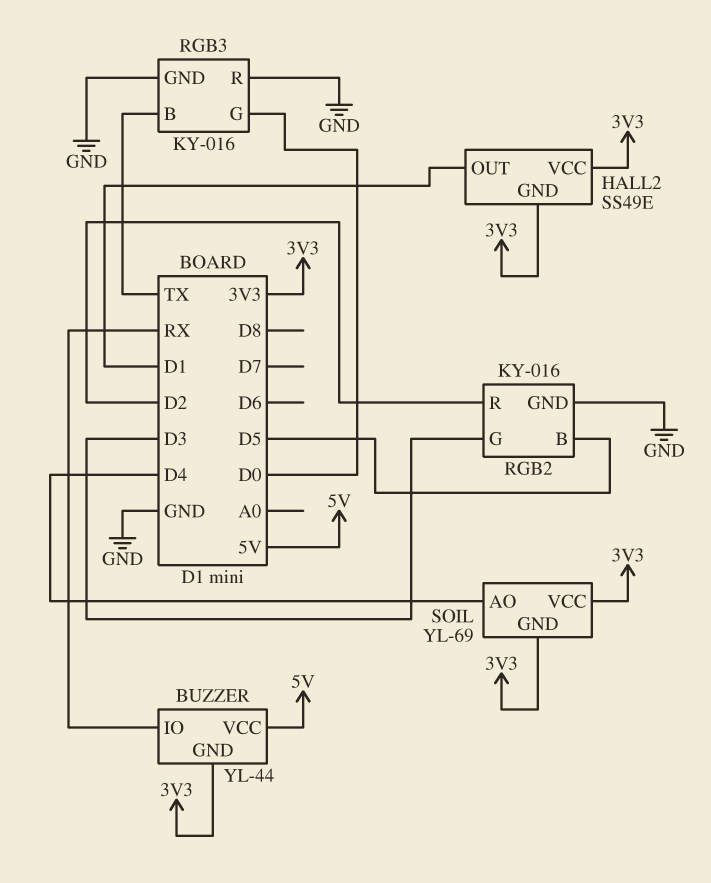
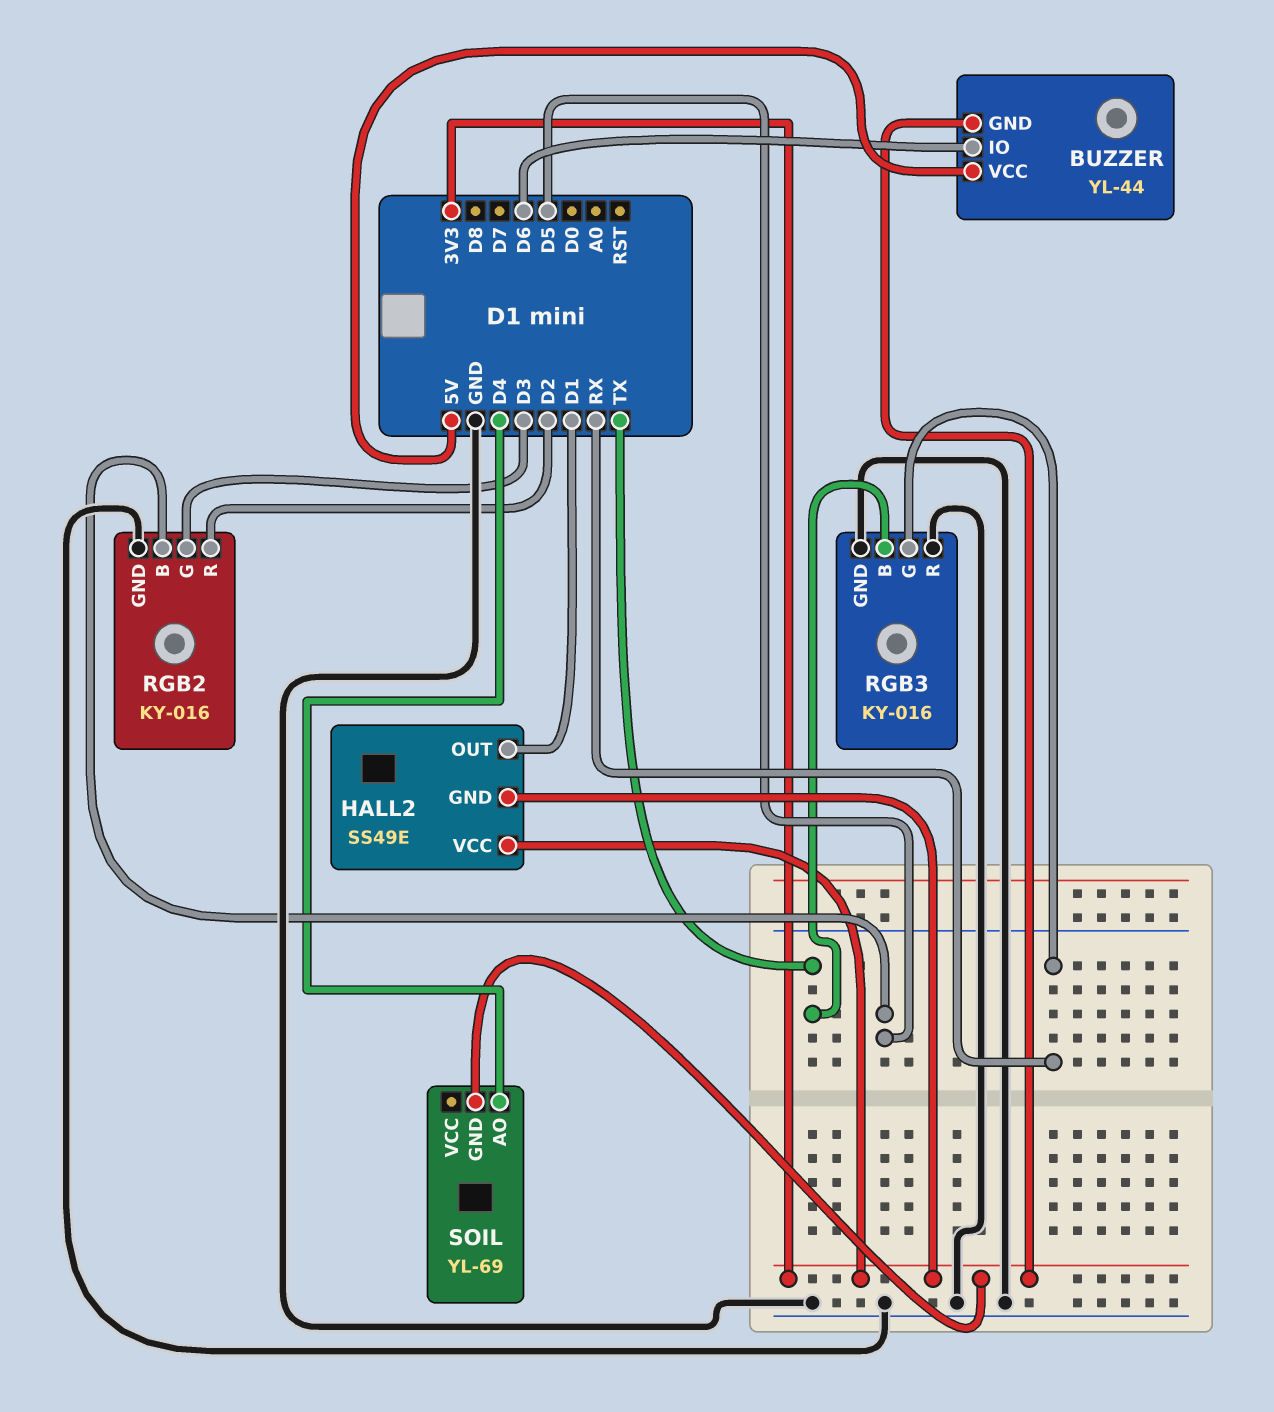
BUZZER pin IO: RX -> D6
RGB3 pin G: D0 -> RX
SOIL pin VCC: 3V3 -> none

